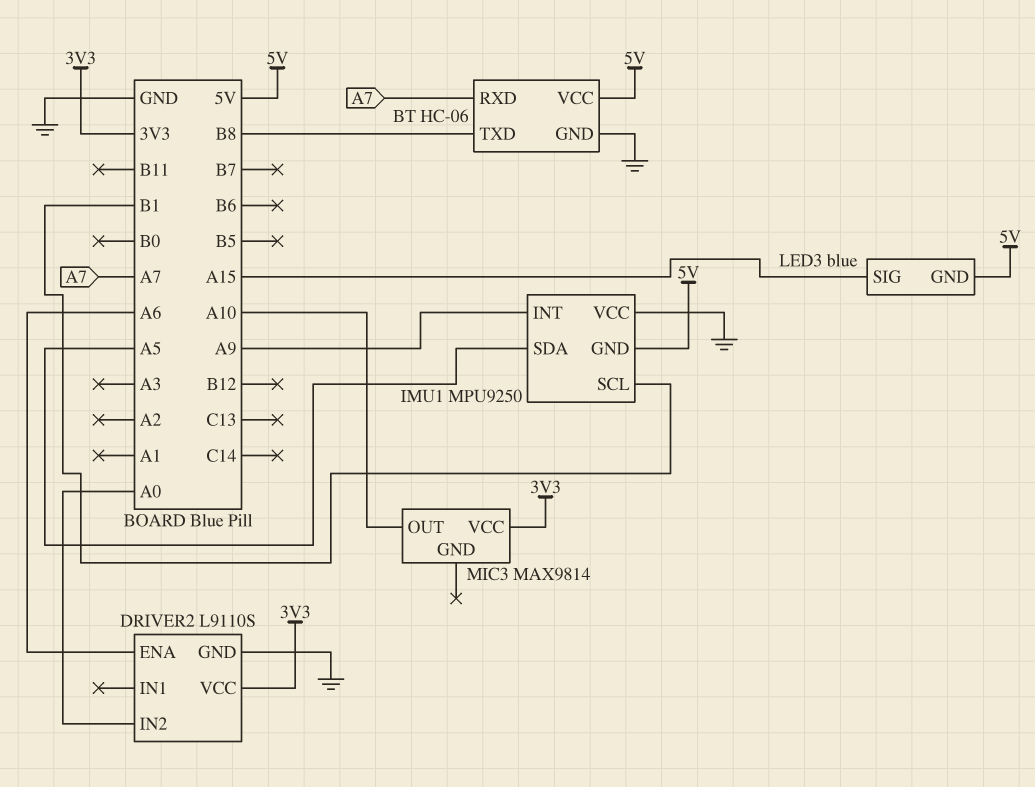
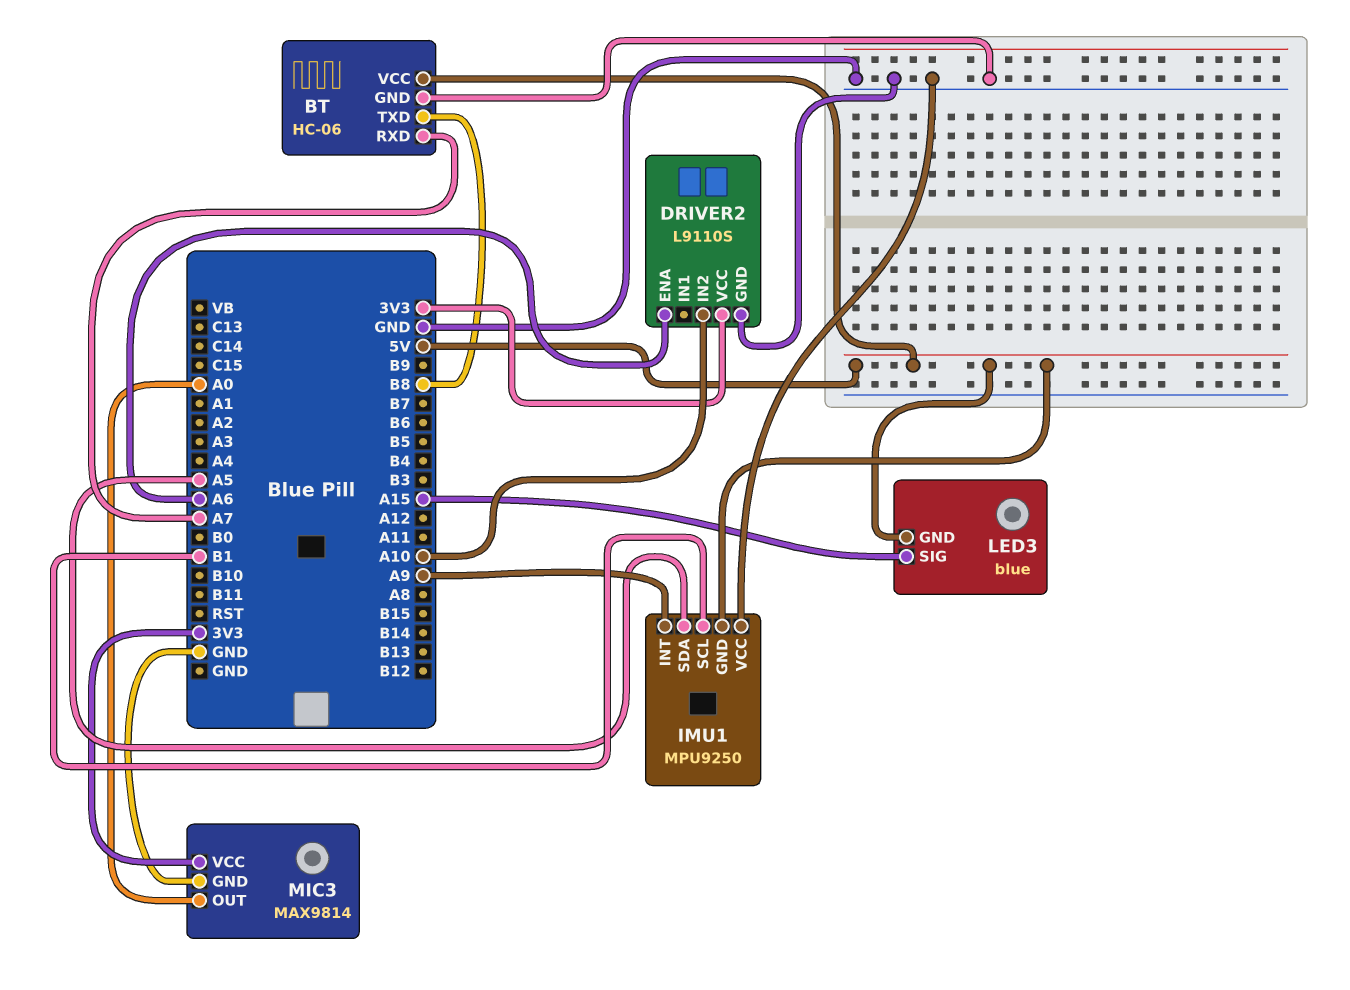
DRIVER2 pin IN2: A0 -> A10
MIC3 pin GND: none -> GND
MIC3 pin OUT: A10 -> A0

